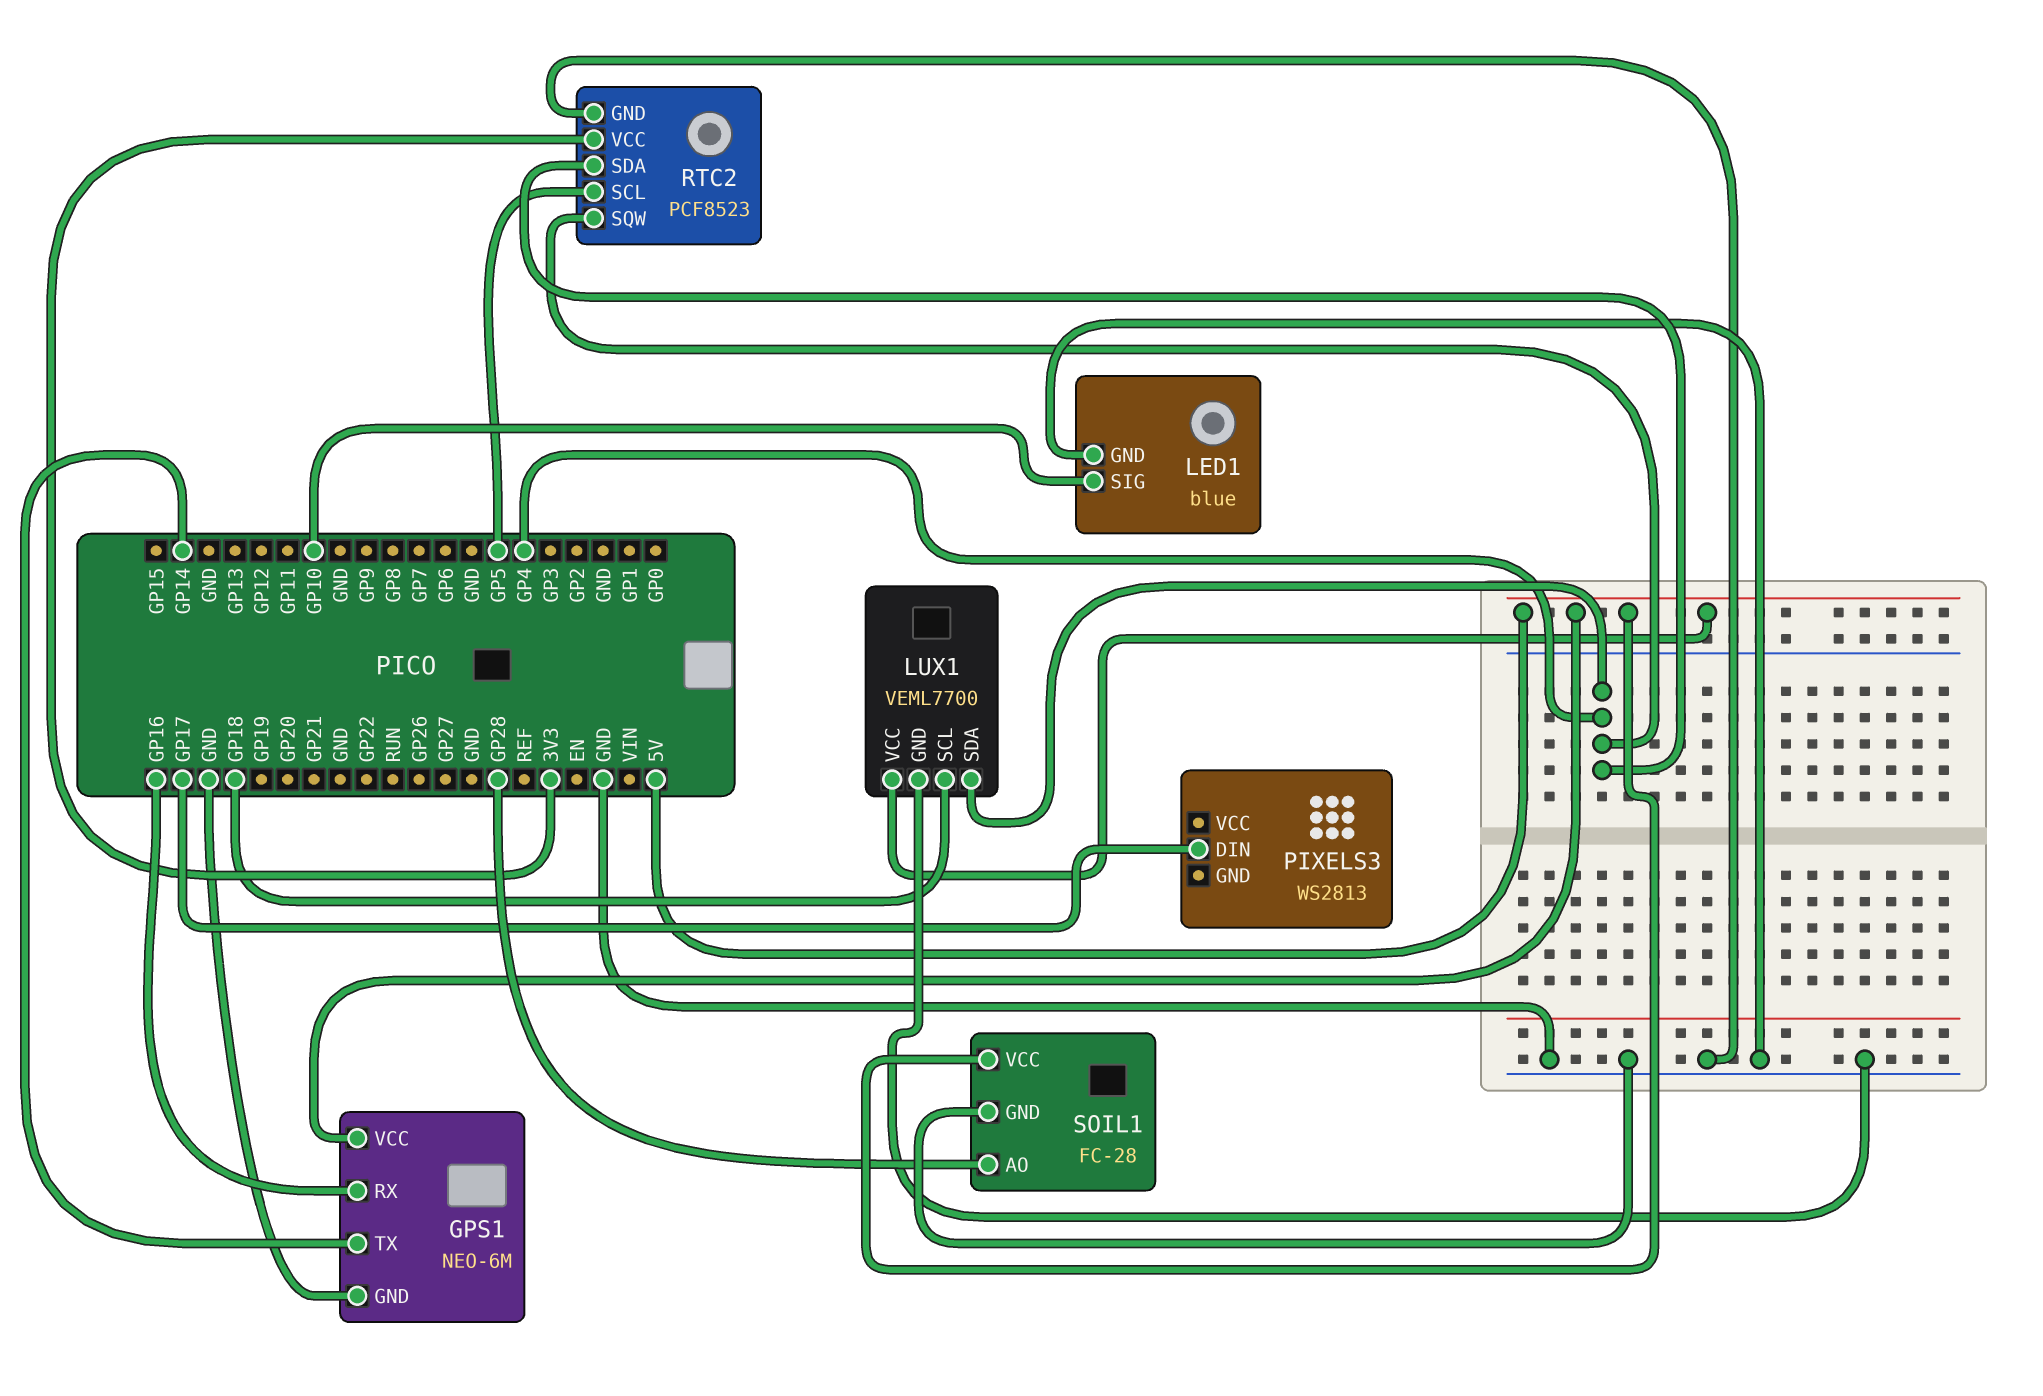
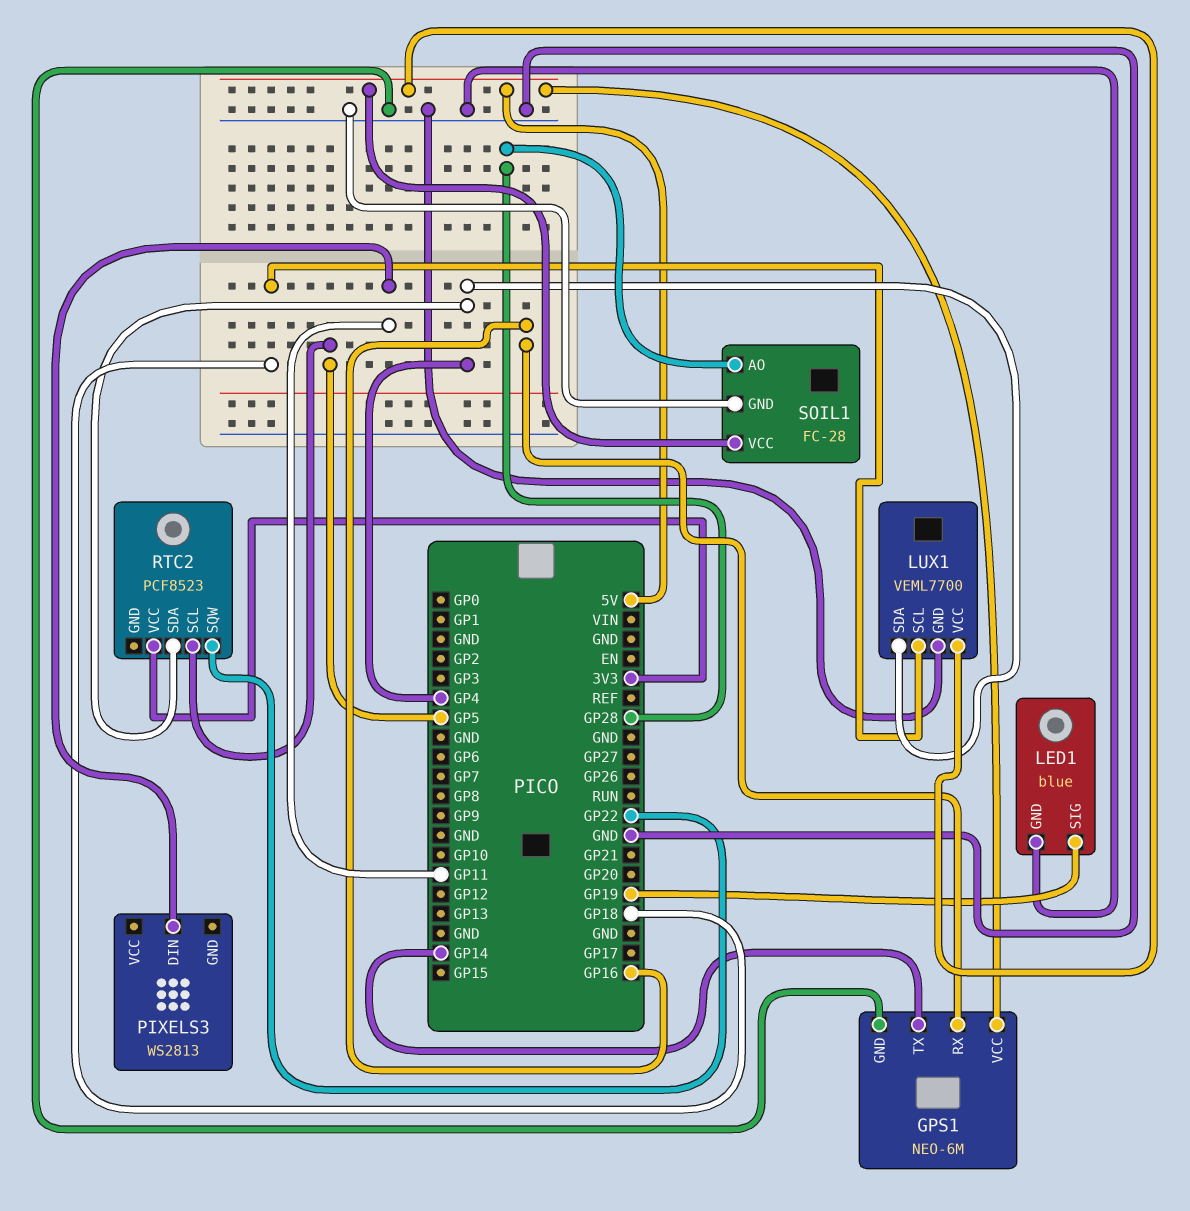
LED1 pin SIG: GP10 -> GP19
PIXELS3 pin DIN: GP17 -> GP11
RTC2 pin GND: GND -> none
RTC2 pin SQW: GP4 -> GP22

